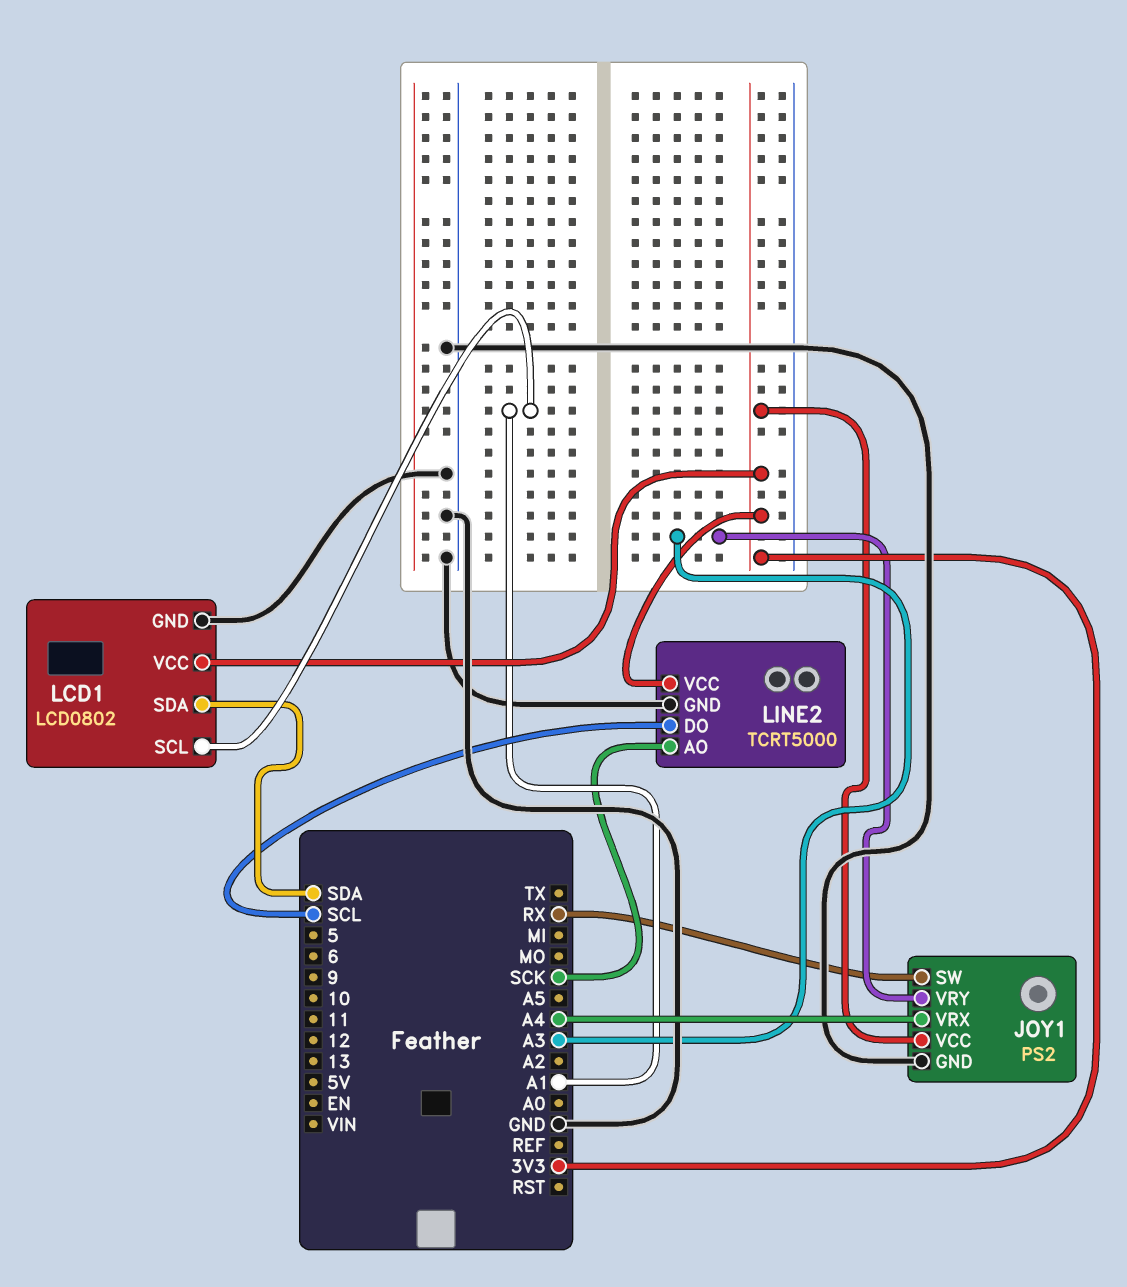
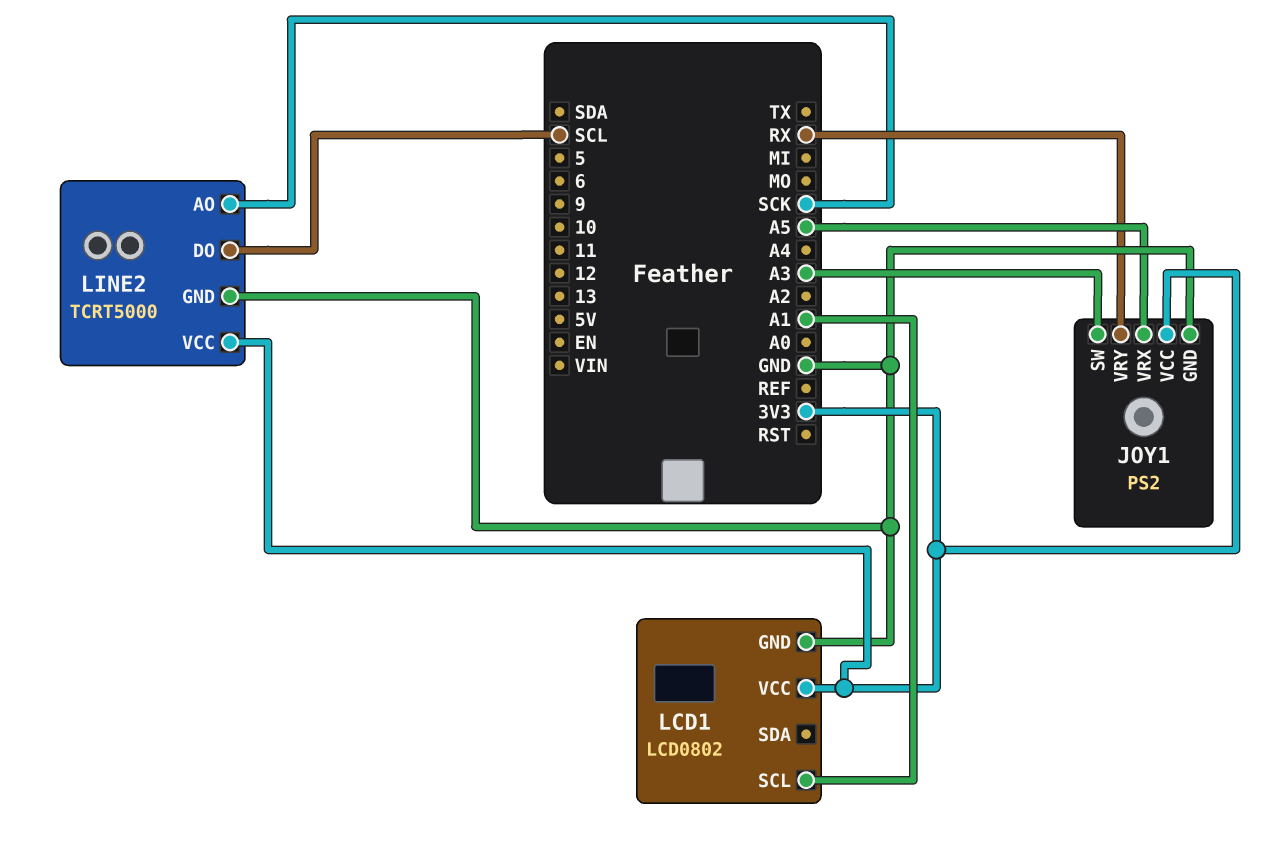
JOY1 pin SW: RX -> A3
JOY1 pin VRX: A4 -> A5
JOY1 pin VRY: A3 -> RX
LCD1 pin SDA: SDA -> none

